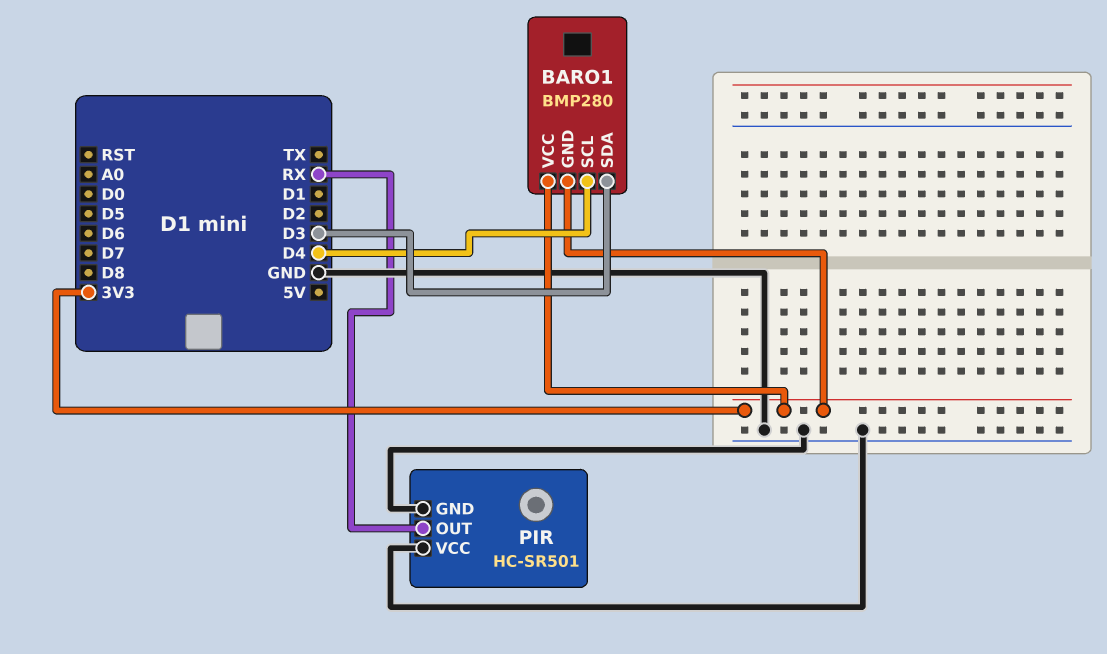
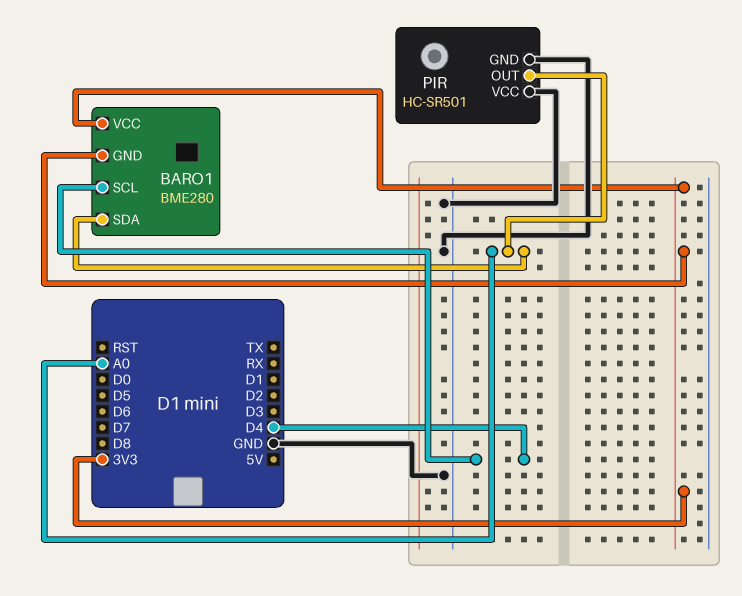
BARO1: BMP280 -> BME280
BARO1 pin SDA: D3 -> A0
PIR pin OUT: RX -> A0

